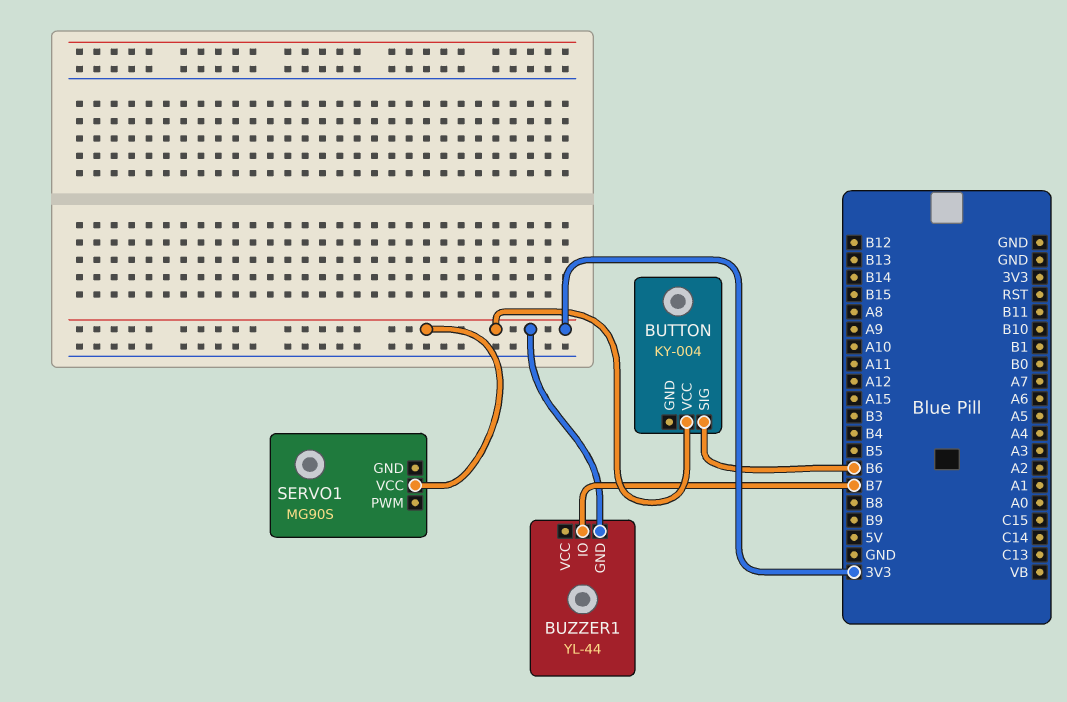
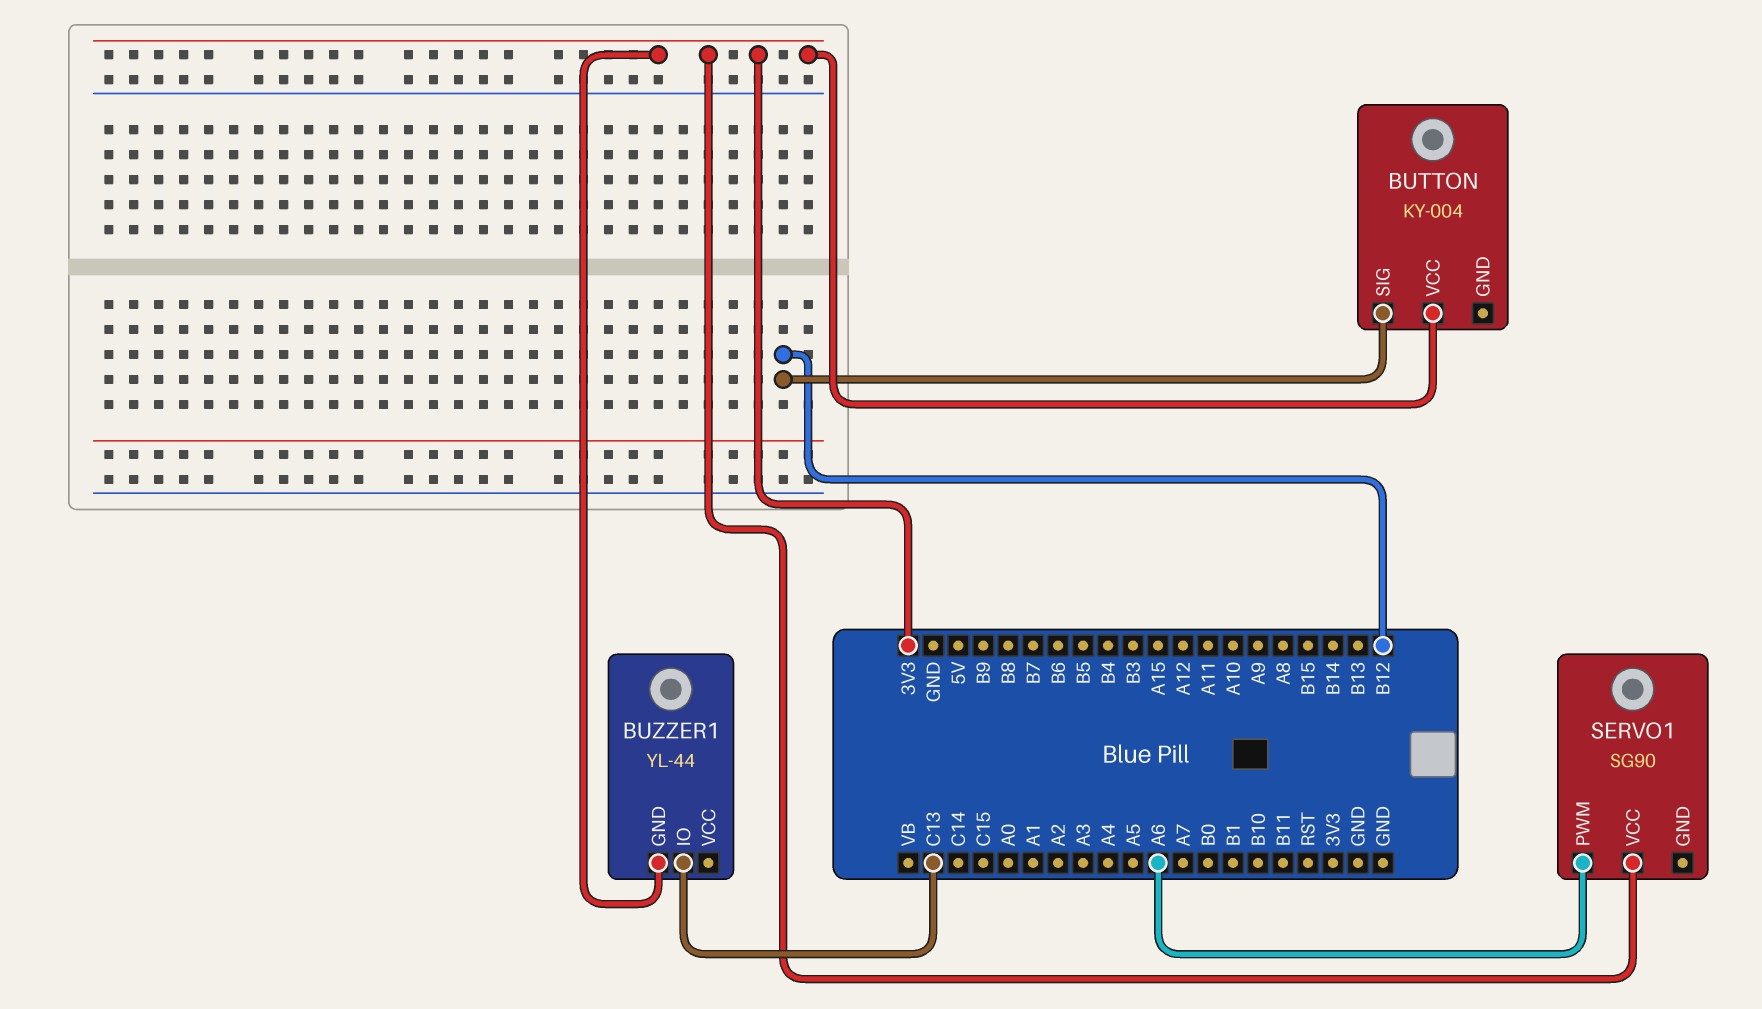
BUTTON pin SIG: B6 -> B12
BUZZER1 pin IO: B7 -> C13
SERVO1: MG90S -> SG90
SERVO1 pin PWM: none -> A6

